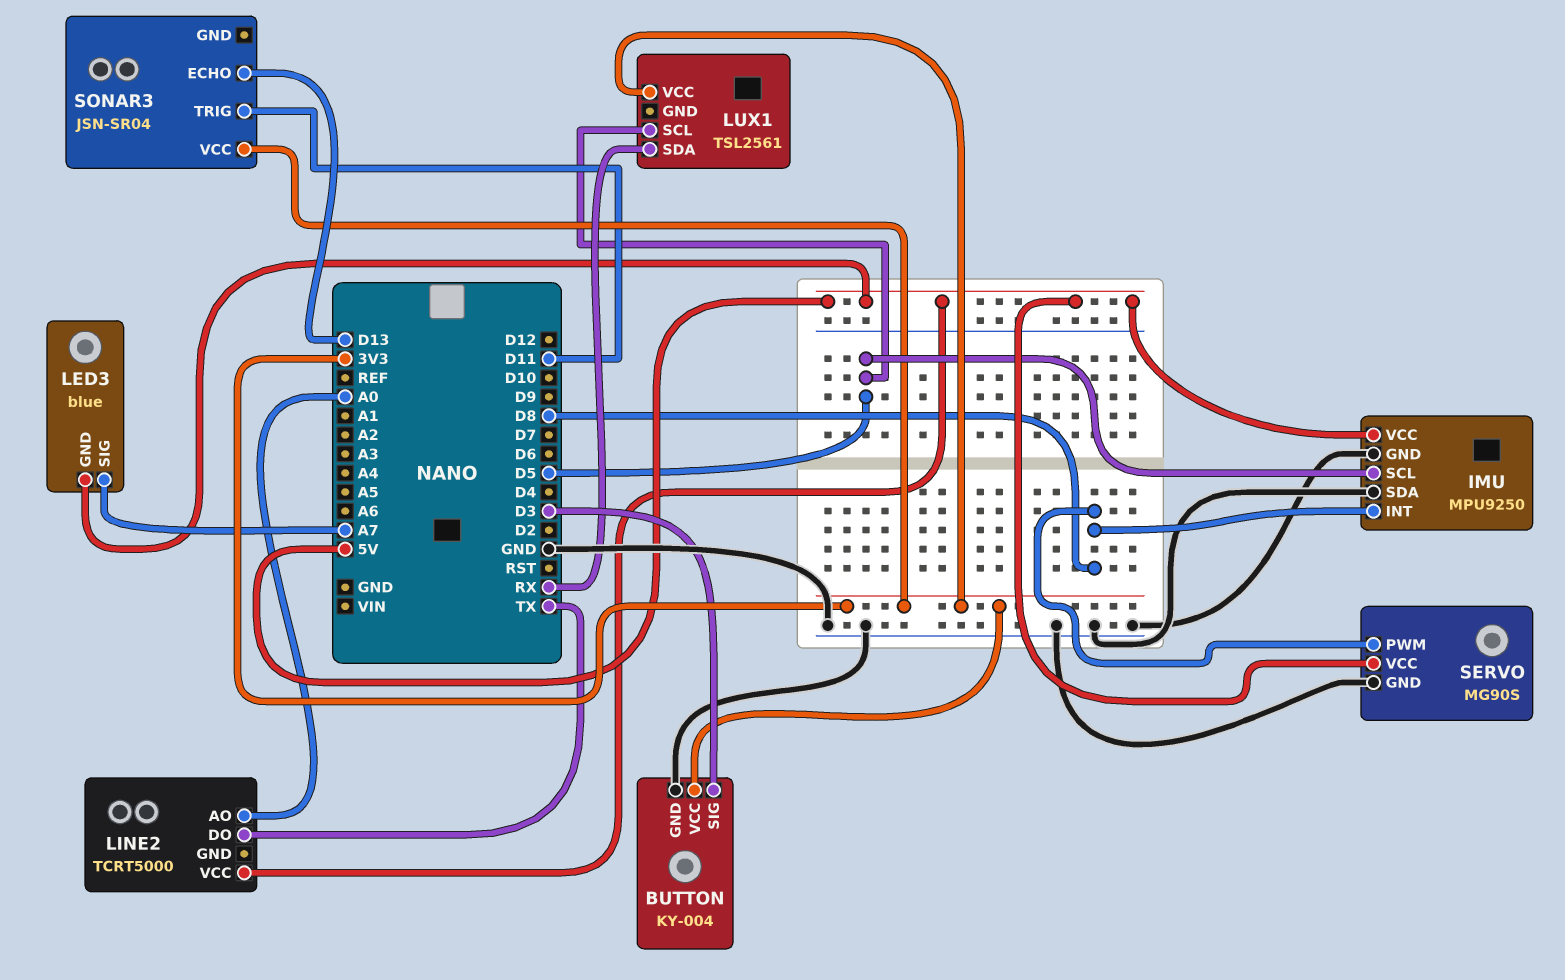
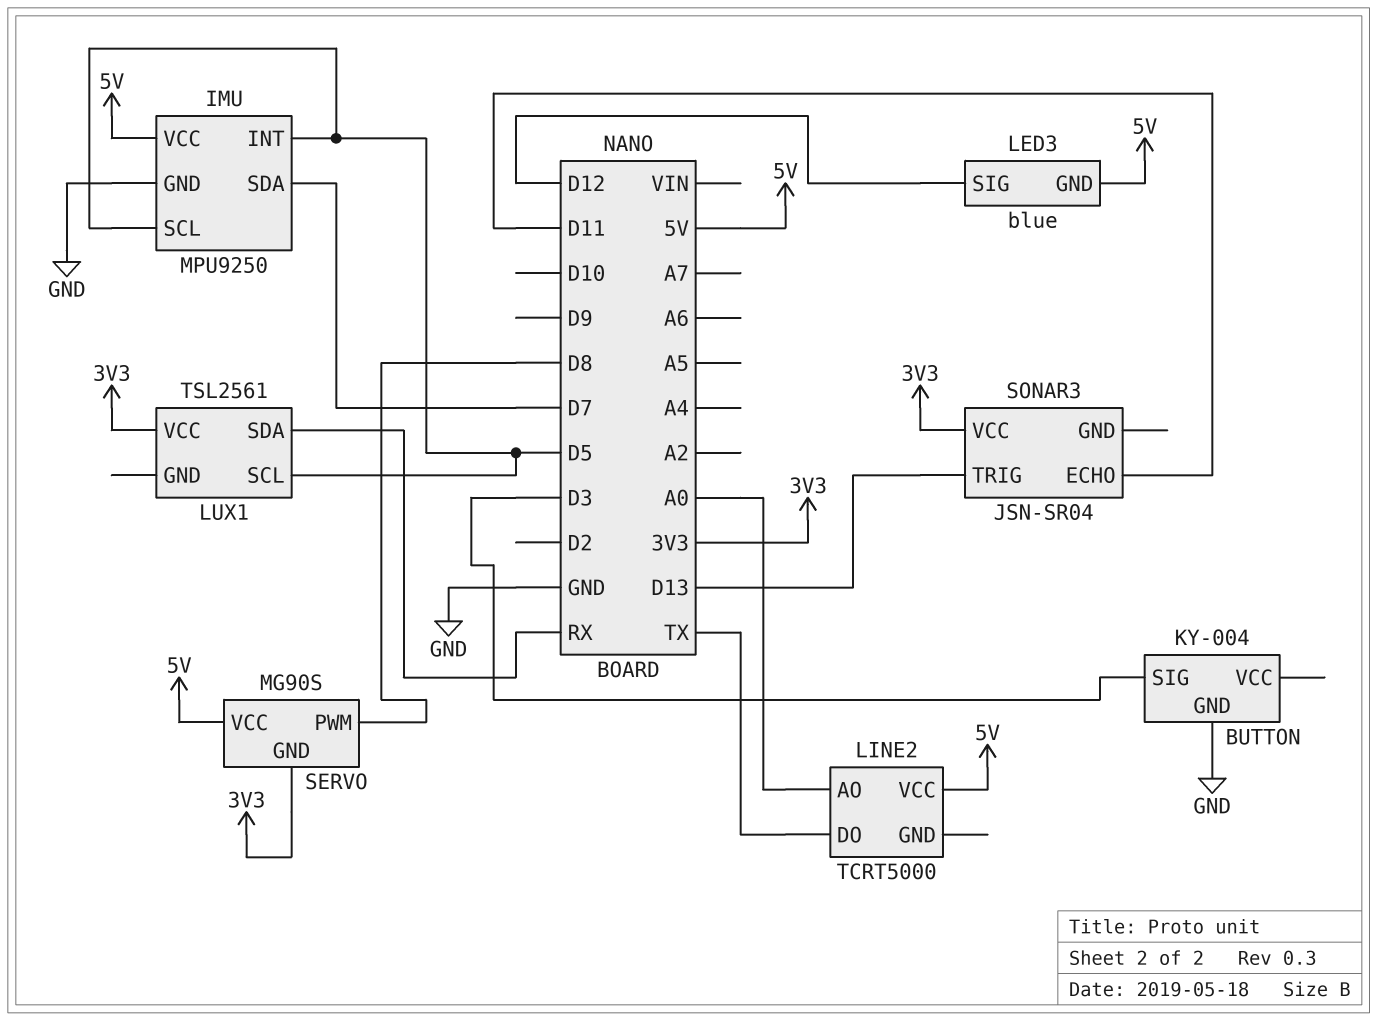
BUTTON pin VCC: 3V3 -> none
IMU pin INT: D8 -> D5
IMU pin SDA: GND -> D7
LED3 pin SIG: A7 -> D12
SERVO pin GND: GND -> 3V3
SONAR3 pin ECHO: D13 -> D11
SONAR3 pin TRIG: D11 -> D13

